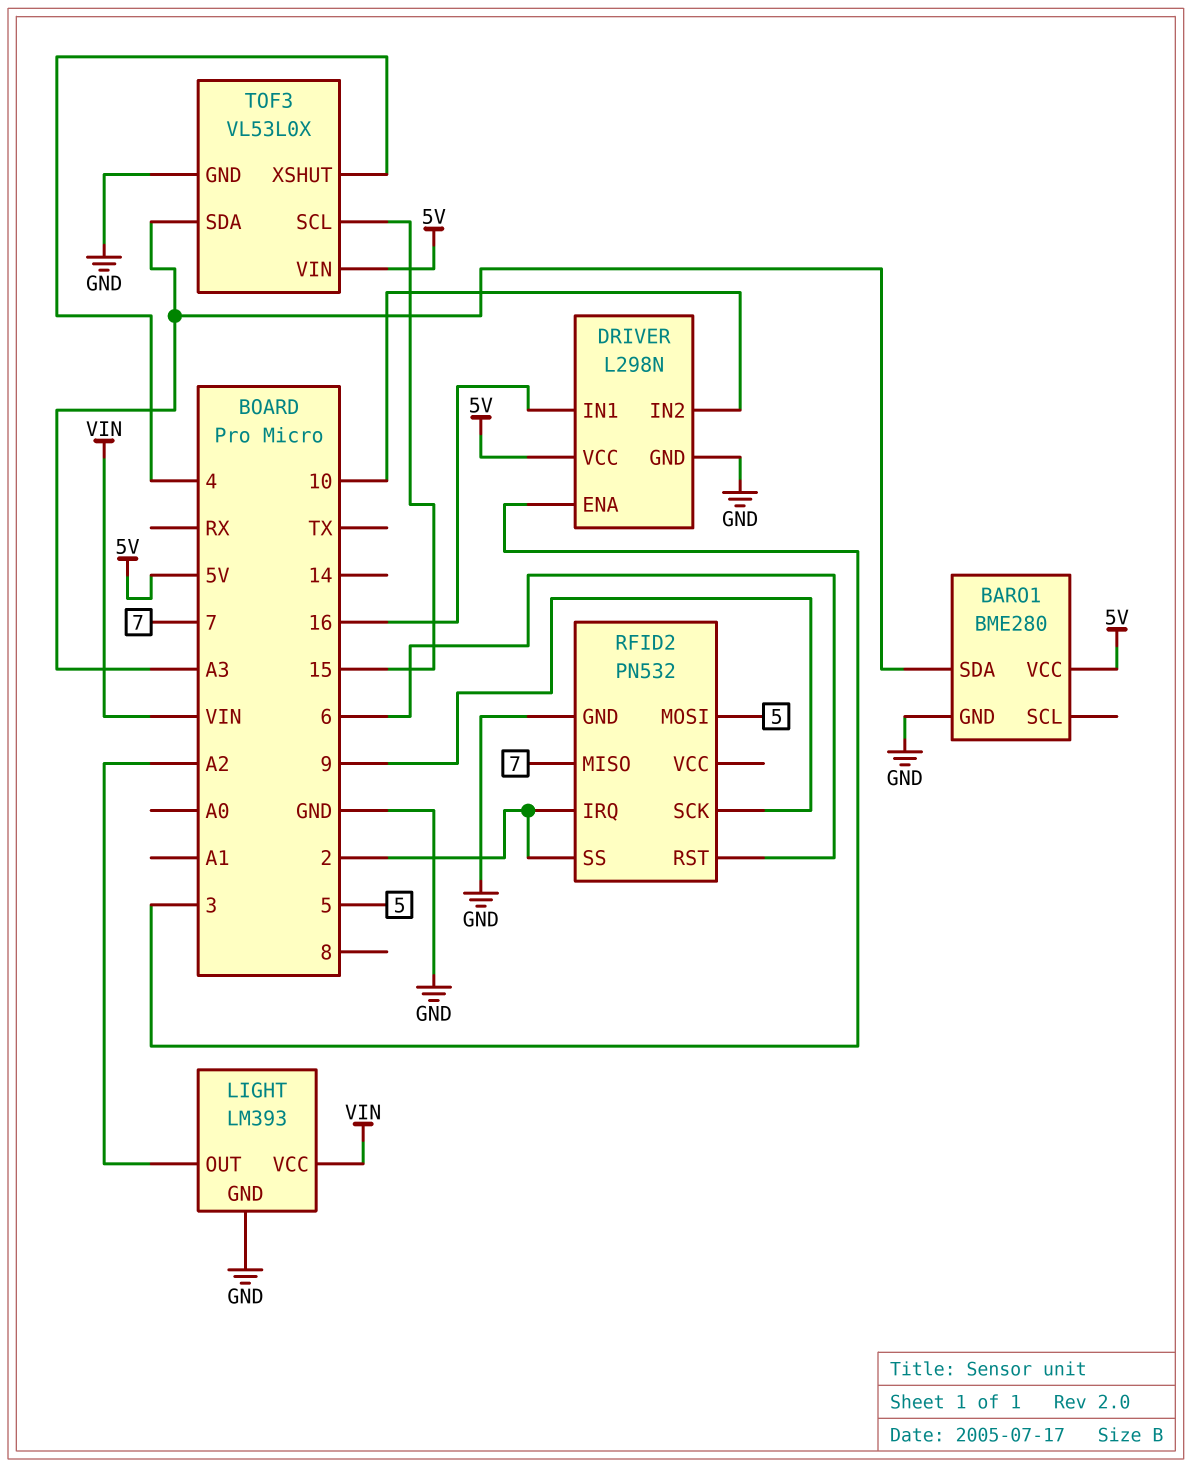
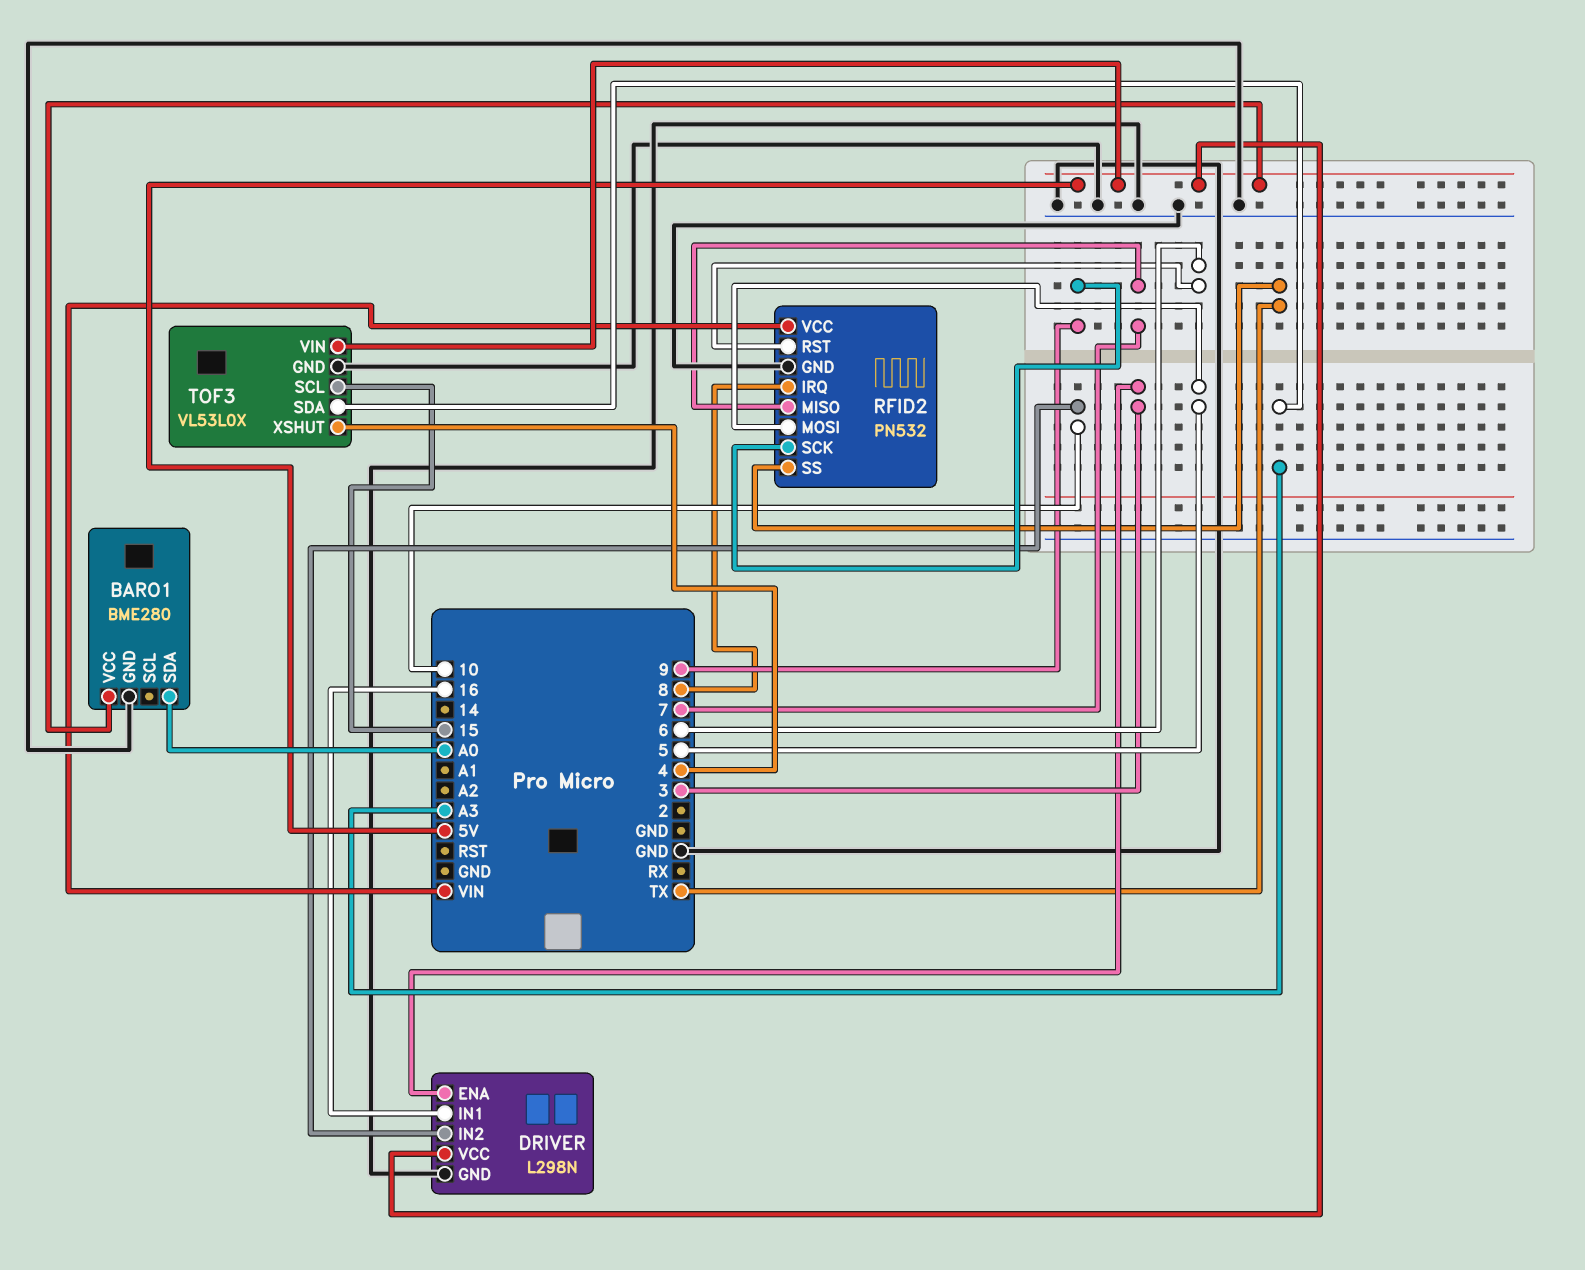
BARO1 pin SDA: A3 -> A0
LIGHT: LM393 -> none
LIGHT pin GND: GND -> none
LIGHT pin OUT: A2 -> none
LIGHT pin VCC: VIN -> none
RFID2 pin IRQ: 2 -> 8
RFID2 pin SS: 2 -> TX
RFID2 pin VCC: none -> VIN

